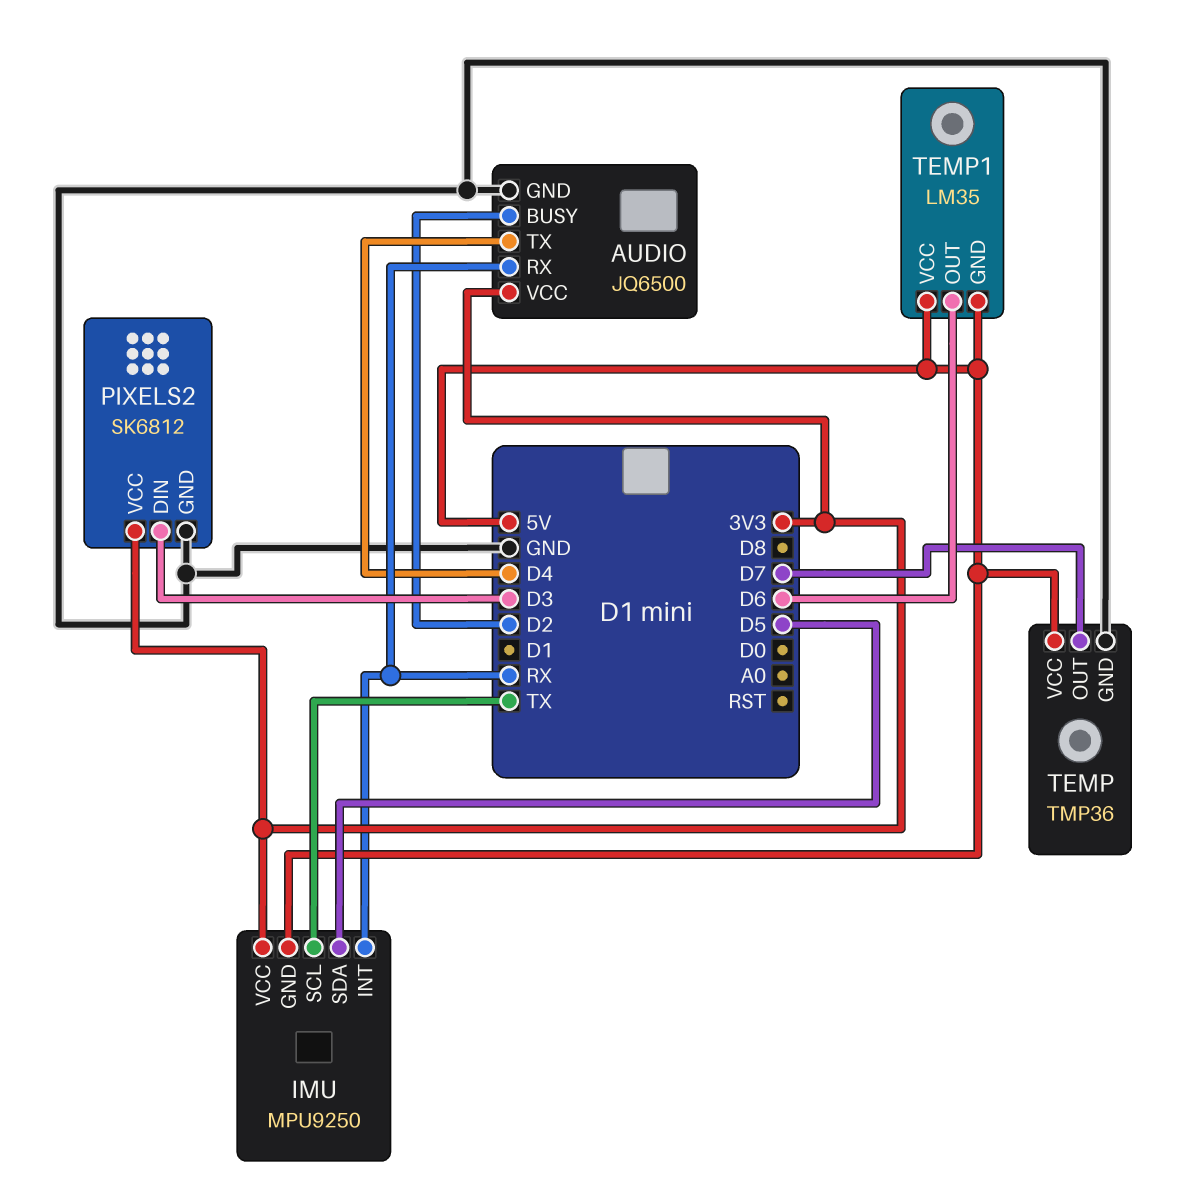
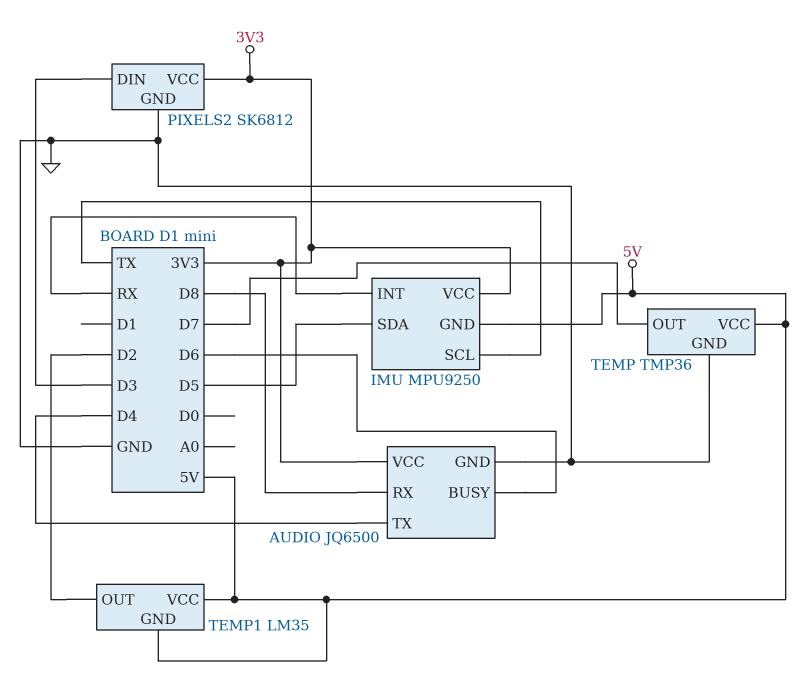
AUDIO pin BUSY: D2 -> D6
AUDIO pin RX: RX -> D8
TEMP1 pin OUT: D6 -> D2

